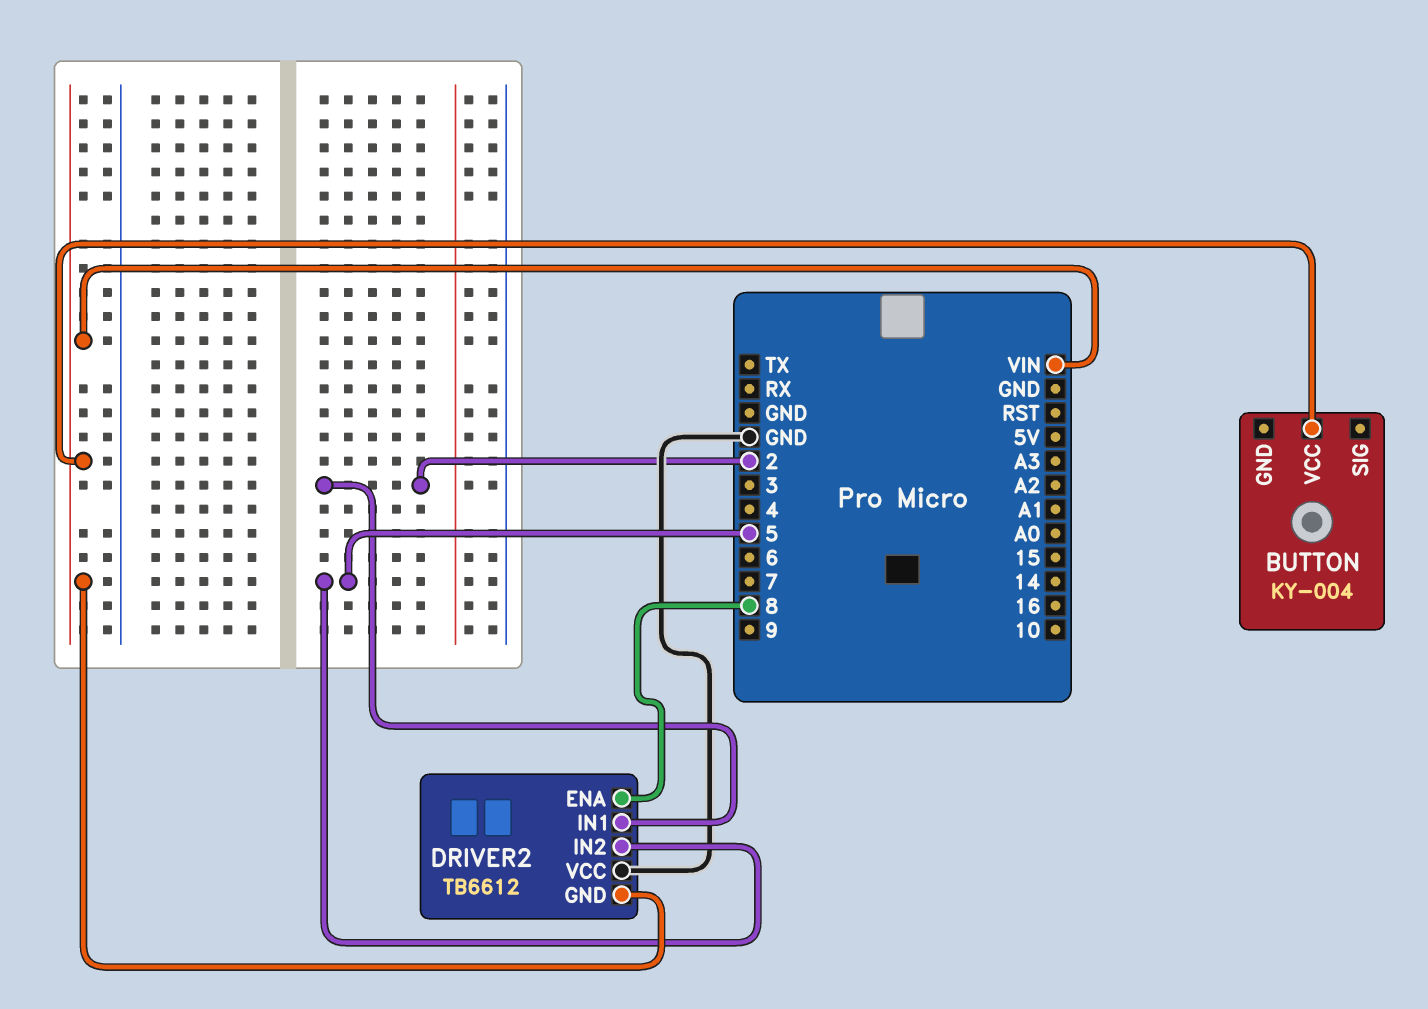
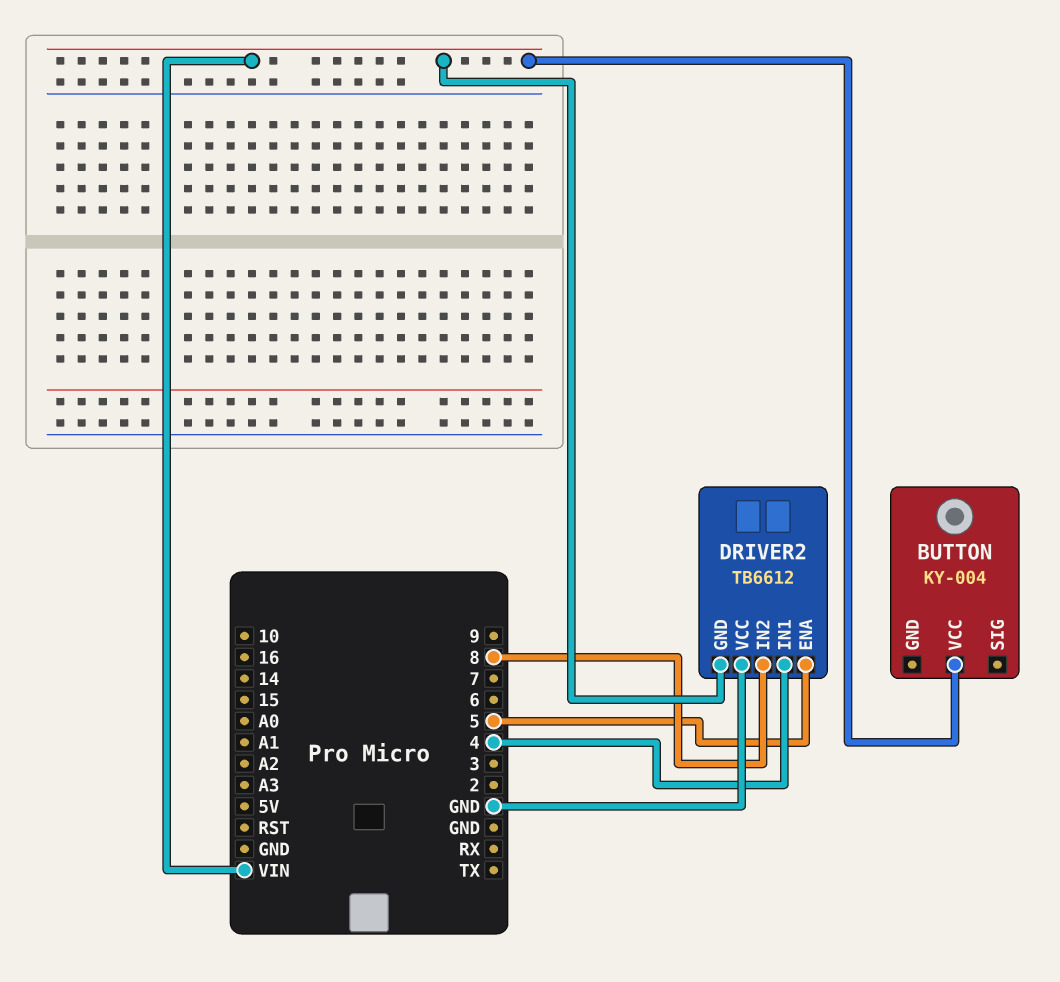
DRIVER2 pin ENA: 8 -> 5
DRIVER2 pin IN1: 2 -> 4
DRIVER2 pin IN2: 5 -> 8

